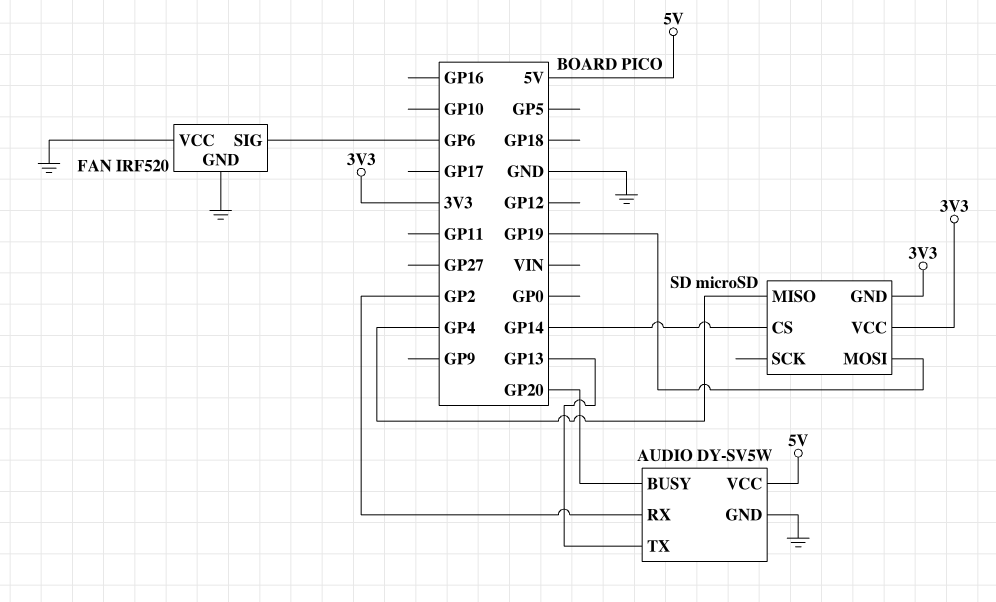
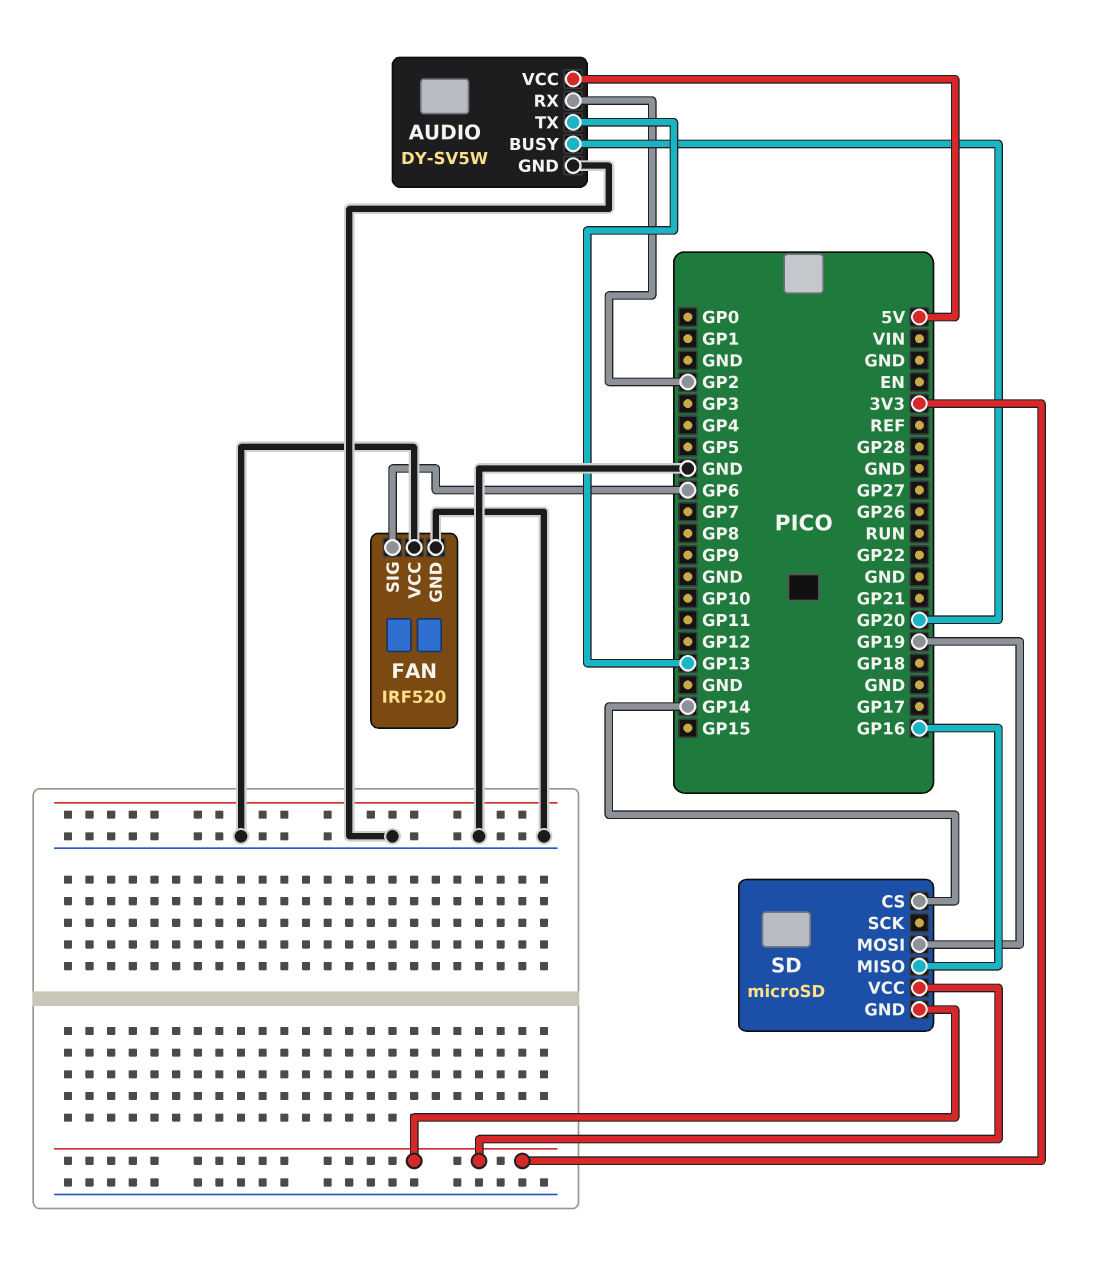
SD pin MISO: GP4 -> GP16

